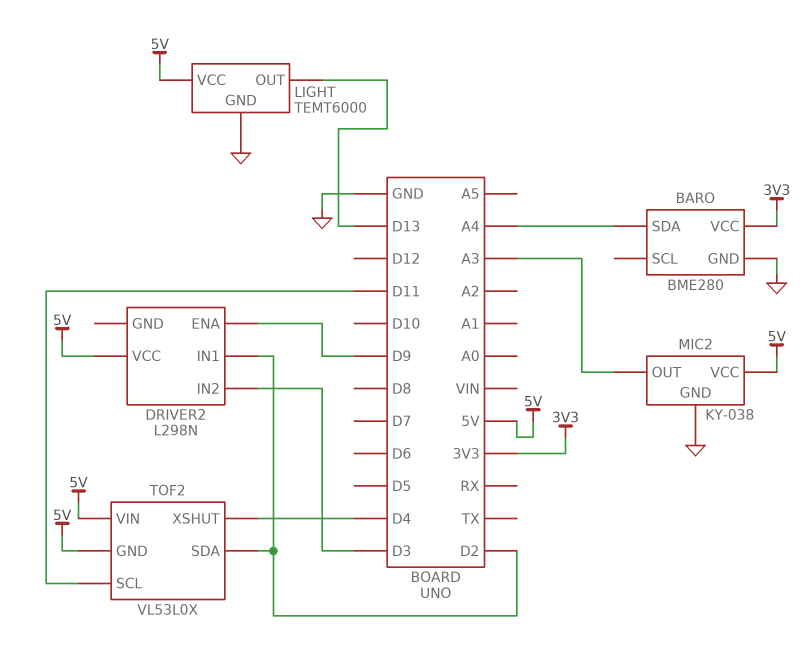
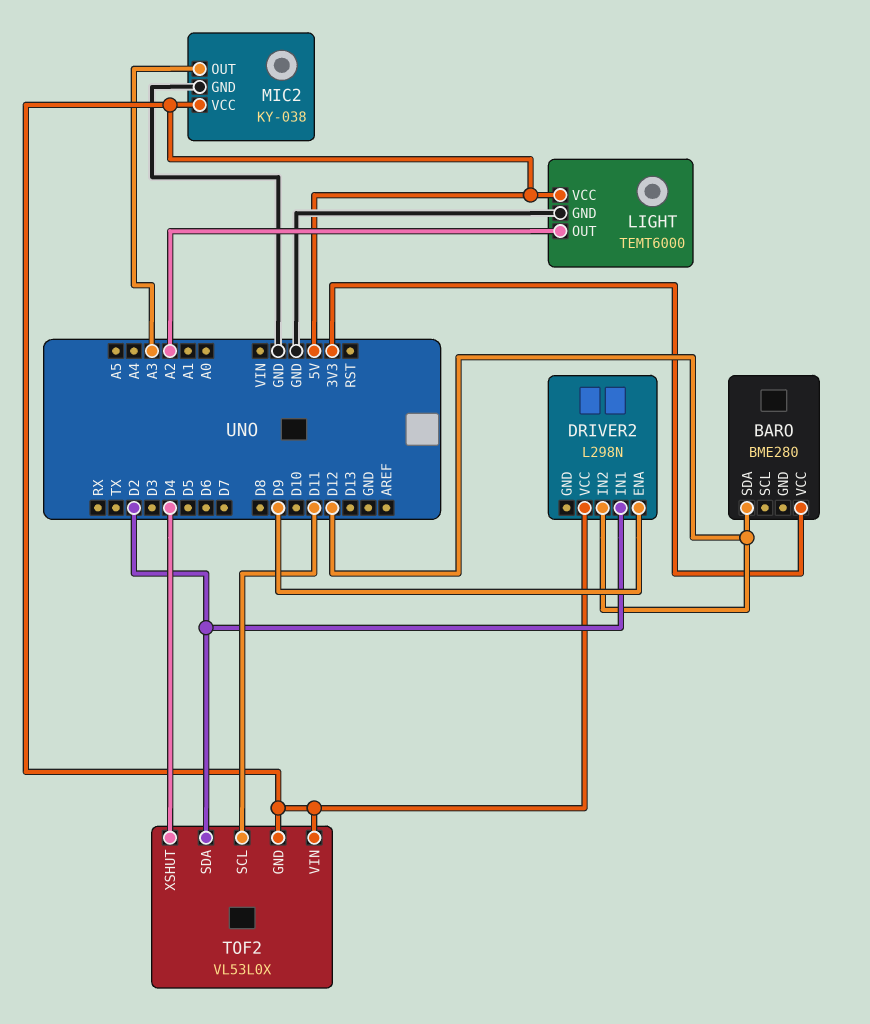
BARO pin GND: GND -> none
BARO pin SDA: A4 -> D12
DRIVER2 pin IN2: D3 -> D12
LIGHT pin OUT: D13 -> A2

